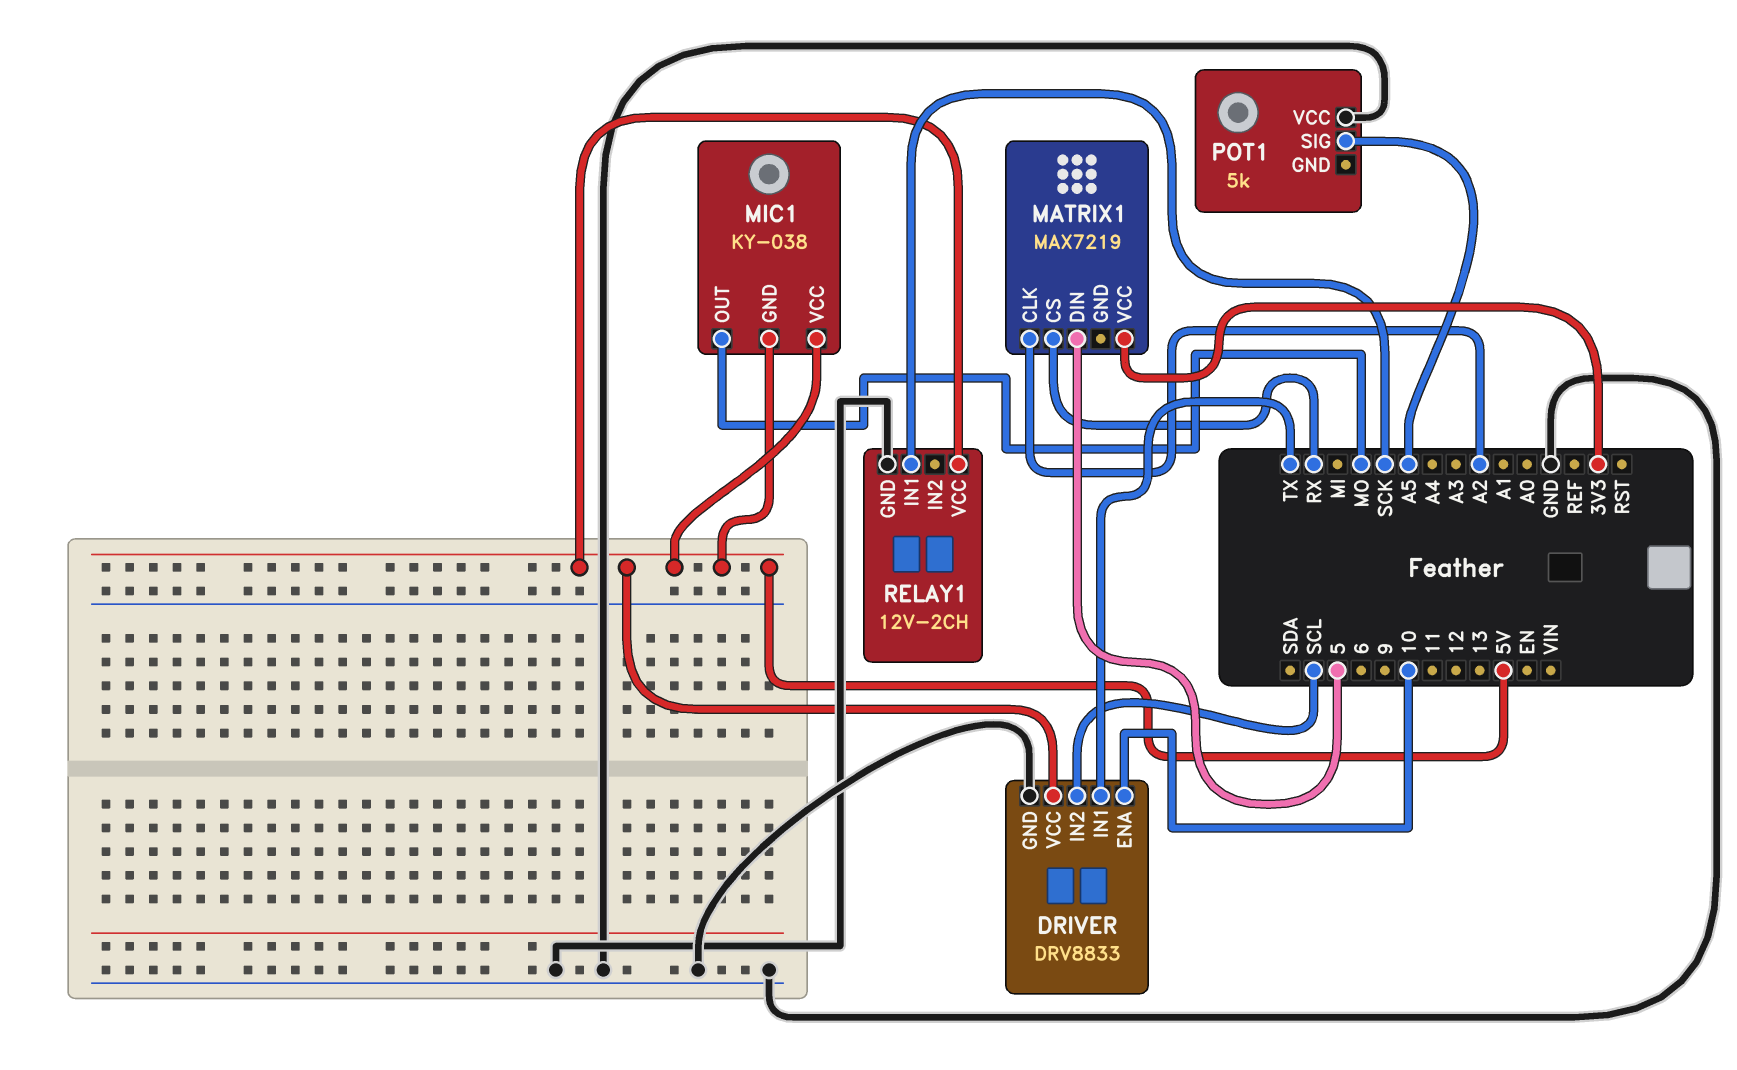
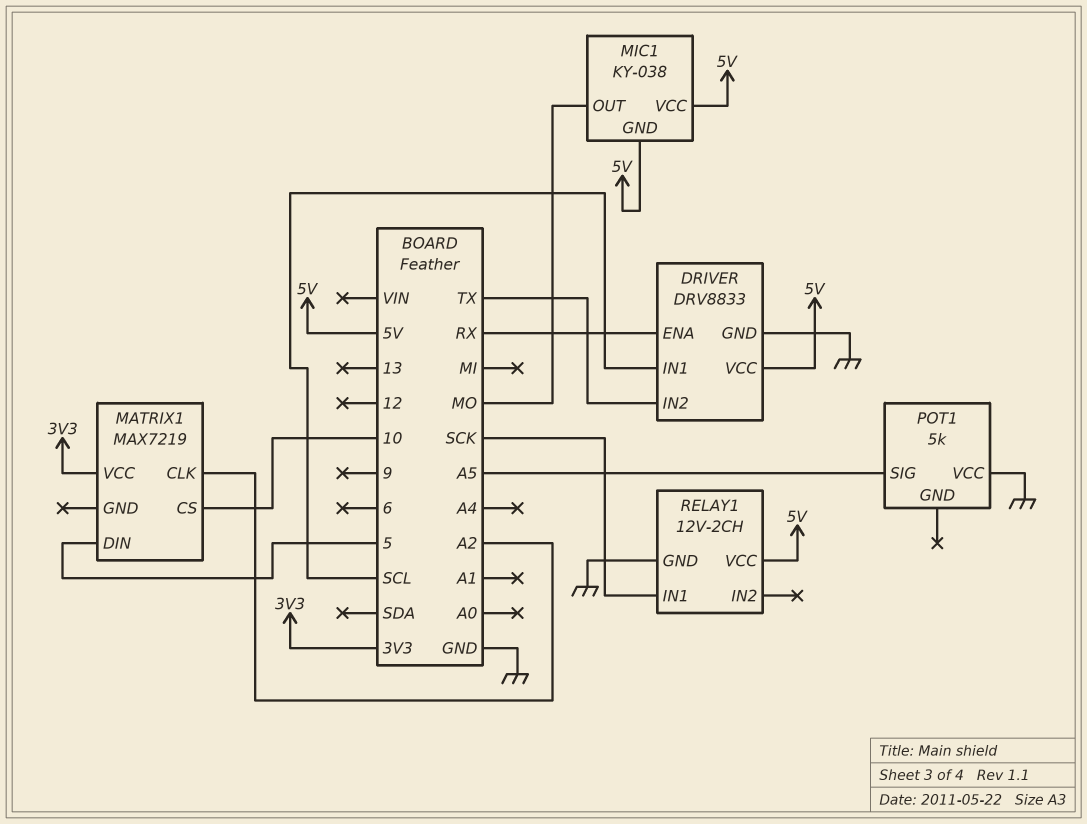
DRIVER pin ENA: 10 -> RX
DRIVER pin IN1: TX -> SCL
DRIVER pin IN2: SCL -> TX
MATRIX1 pin CS: RX -> 10

